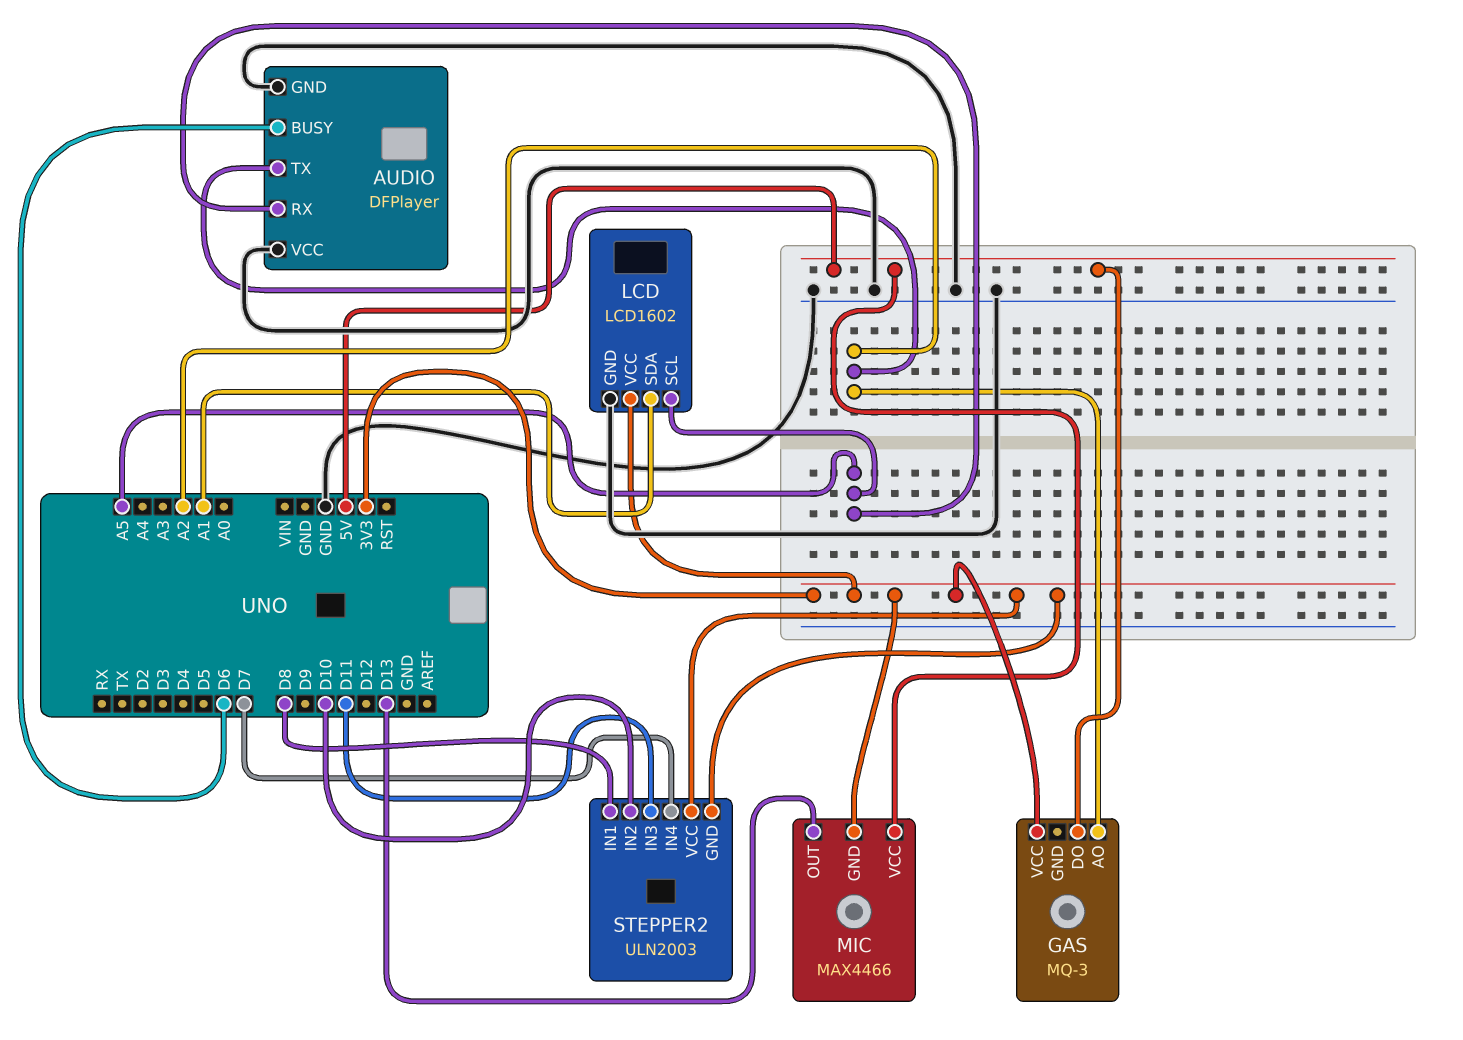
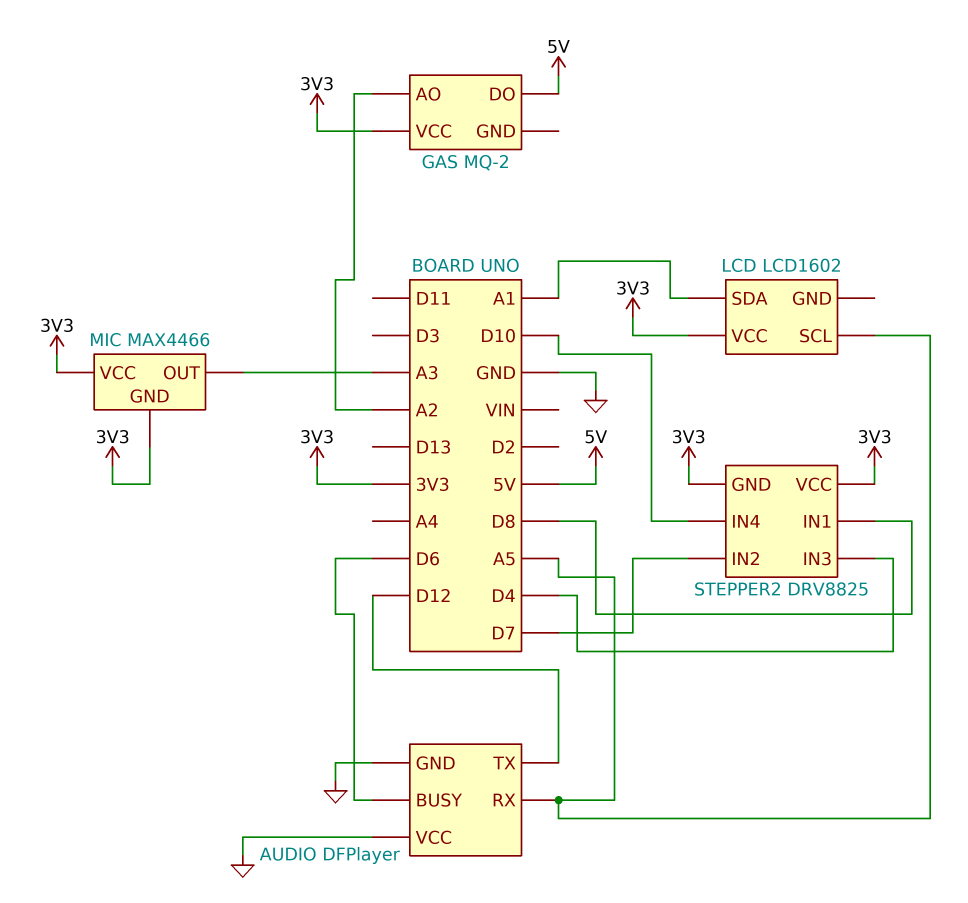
AUDIO pin TX: A2 -> D12
GAS: MQ-3 -> MQ-2
LCD pin GND: GND -> none
MIC pin OUT: D13 -> A3
MIC pin VCC: 5V -> 3V3
STEPPER2: ULN2003 -> DRV8825
STEPPER2 pin IN2: D10 -> D7
STEPPER2 pin IN3: D11 -> D4
STEPPER2 pin IN4: D7 -> D10

